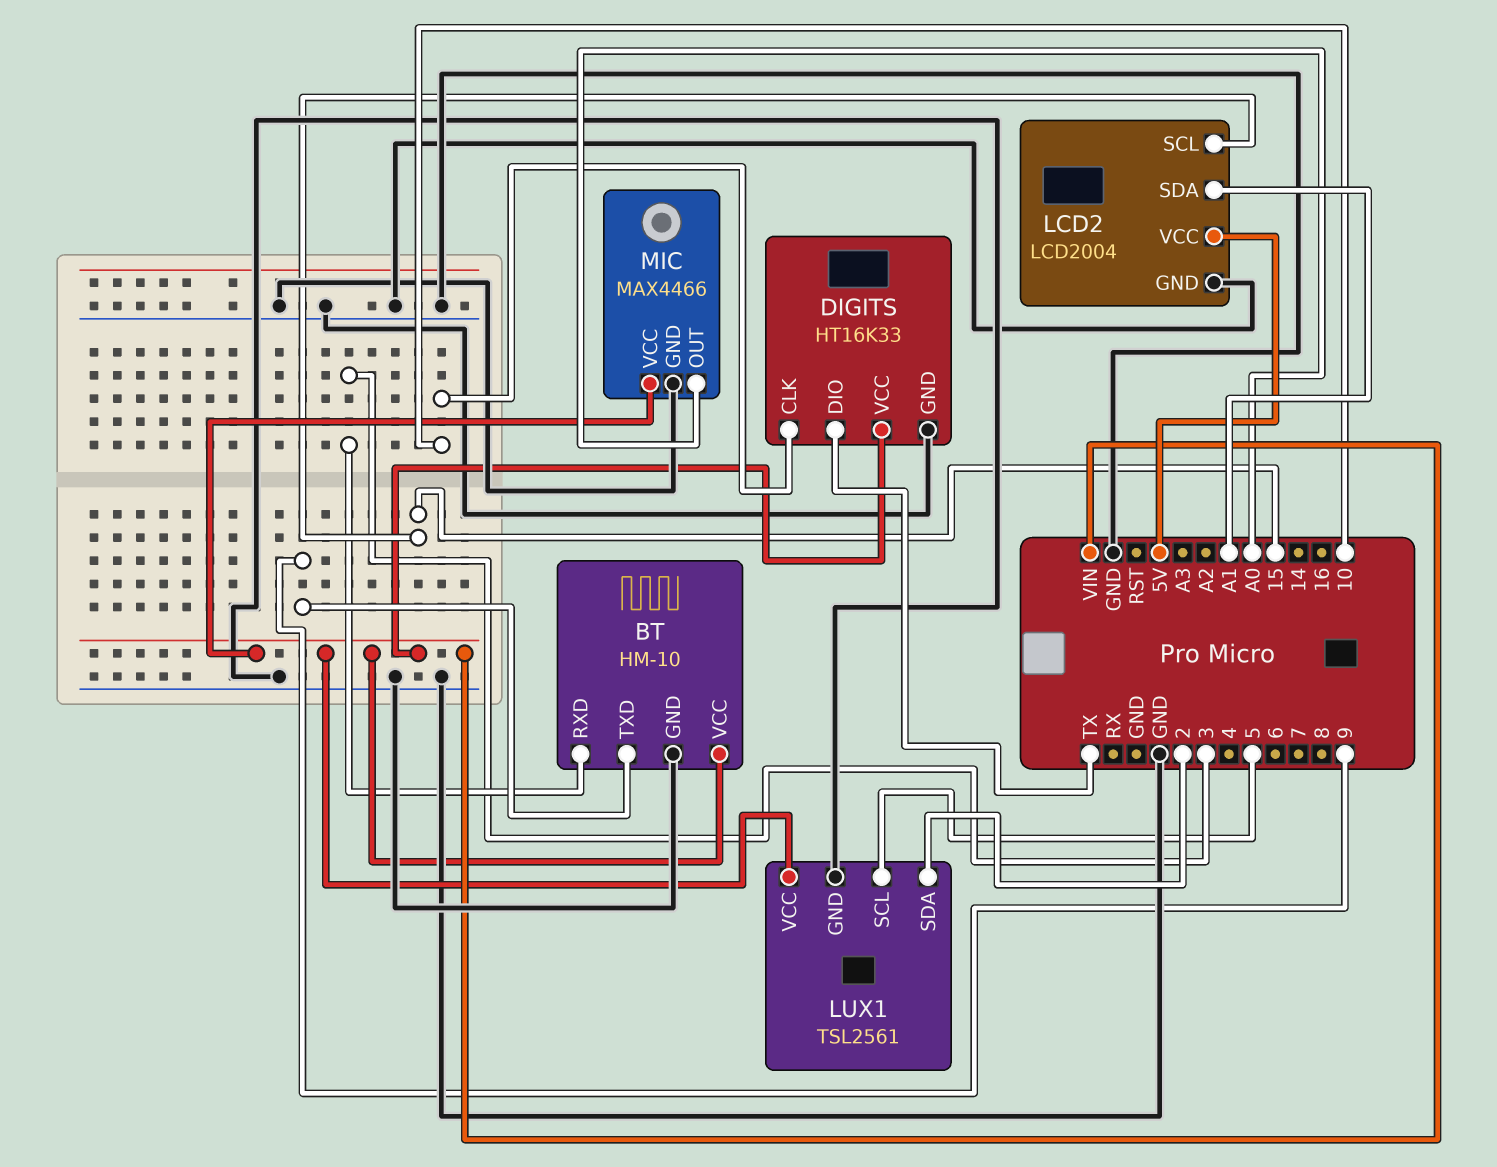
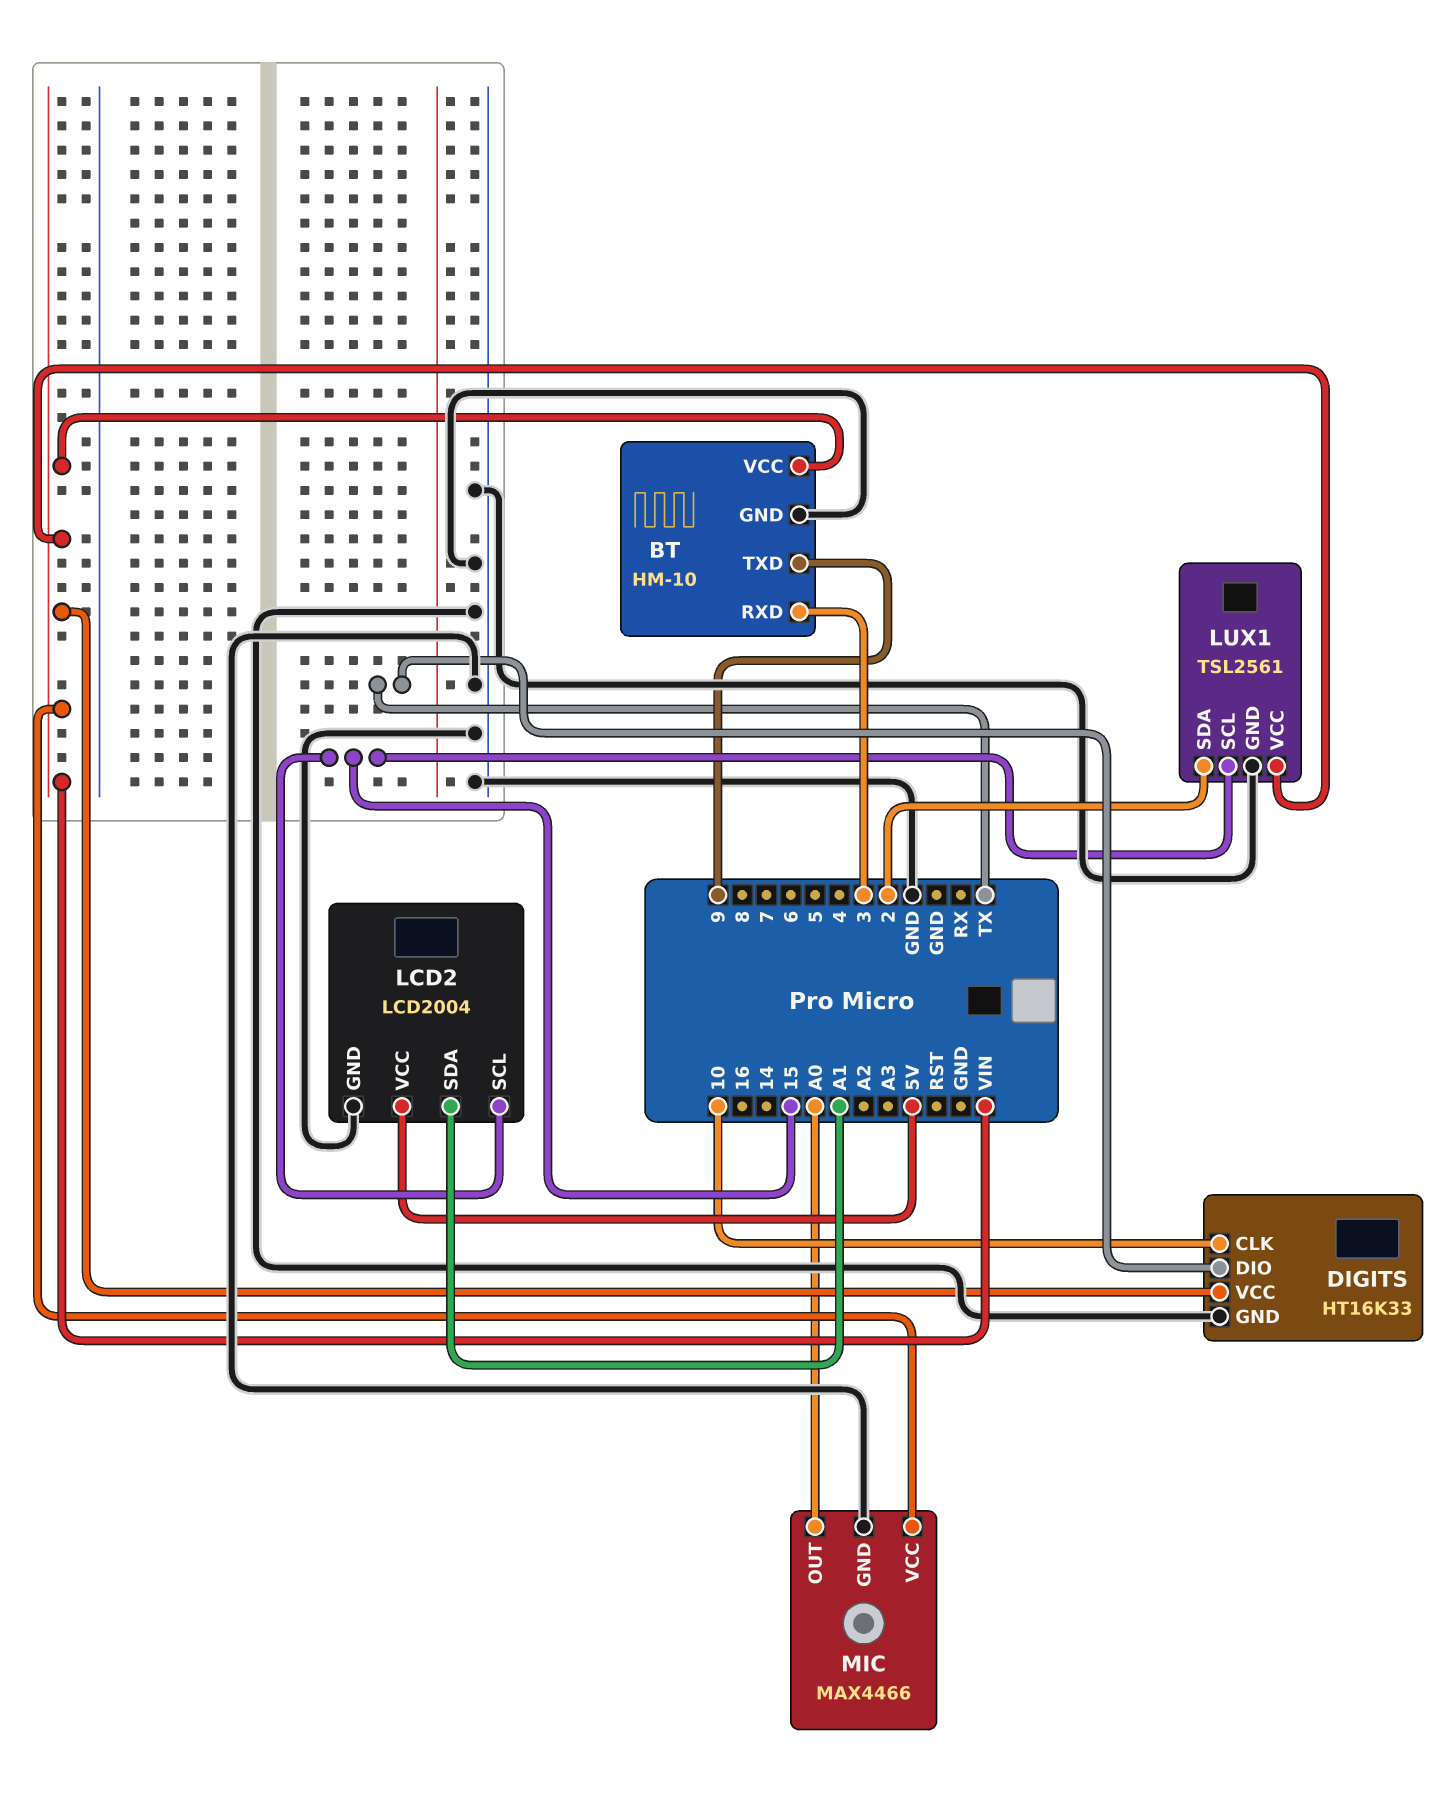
LUX1 pin SCL: 5 -> 15

